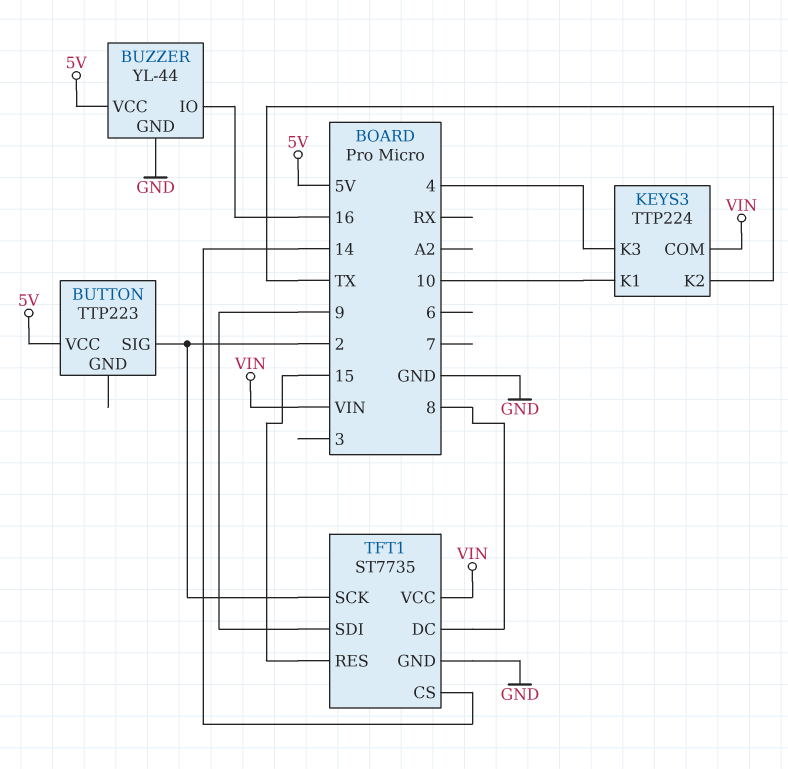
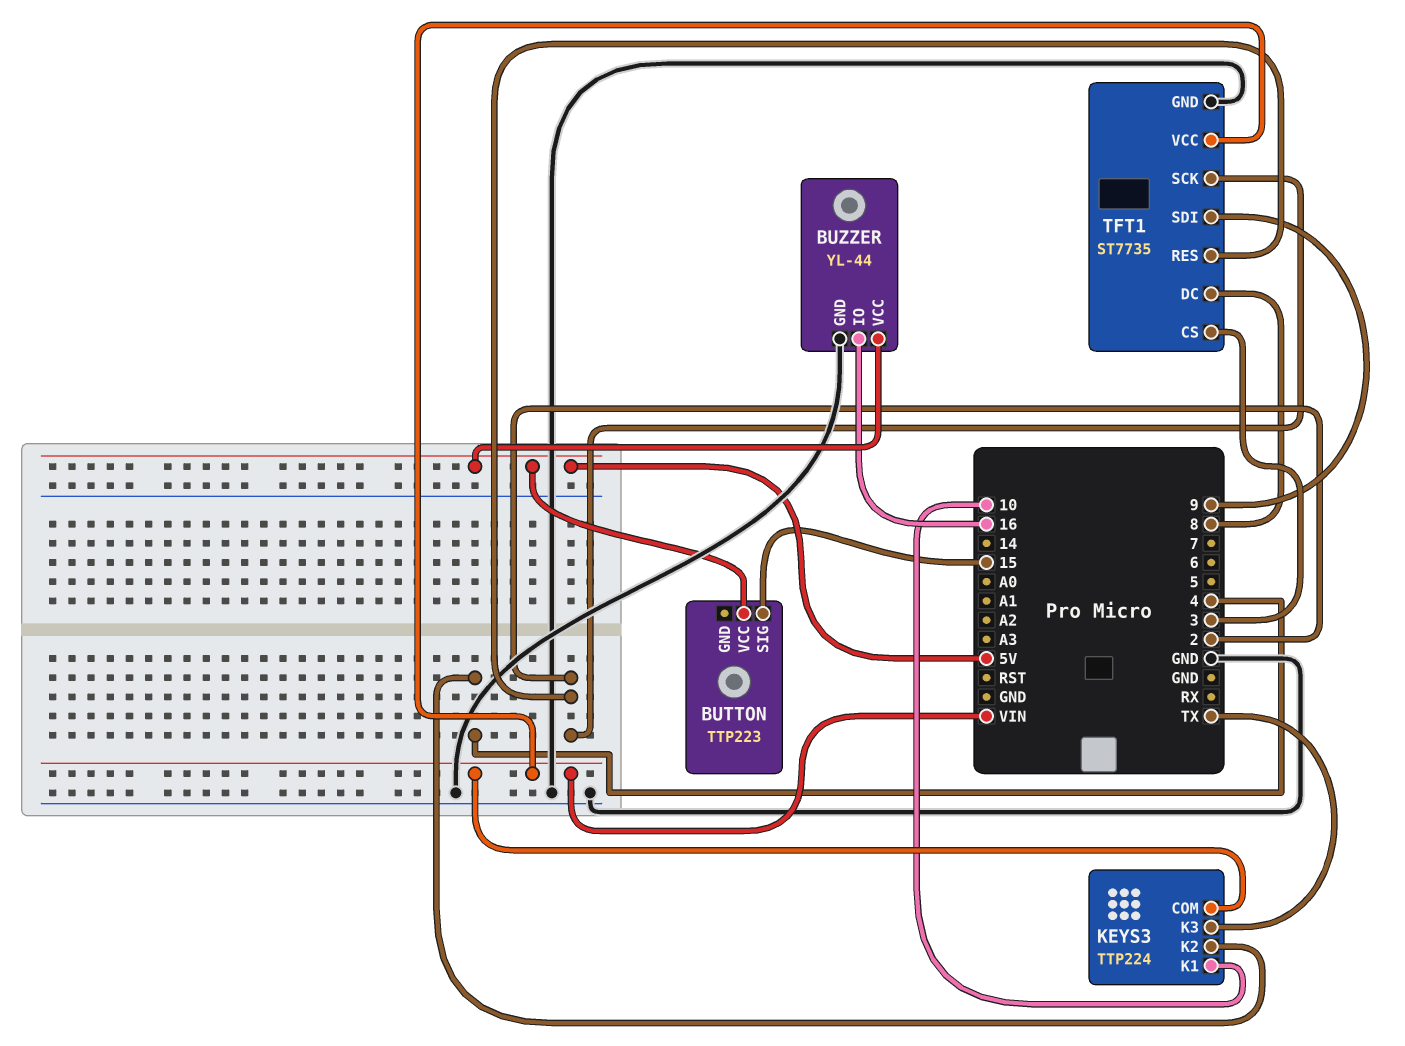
BUTTON pin SIG: 2 -> 15
KEYS3 pin K2: TX -> 4
KEYS3 pin K3: 4 -> TX
TFT1 pin CS: 14 -> 3
TFT1 pin RES: 15 -> 2

